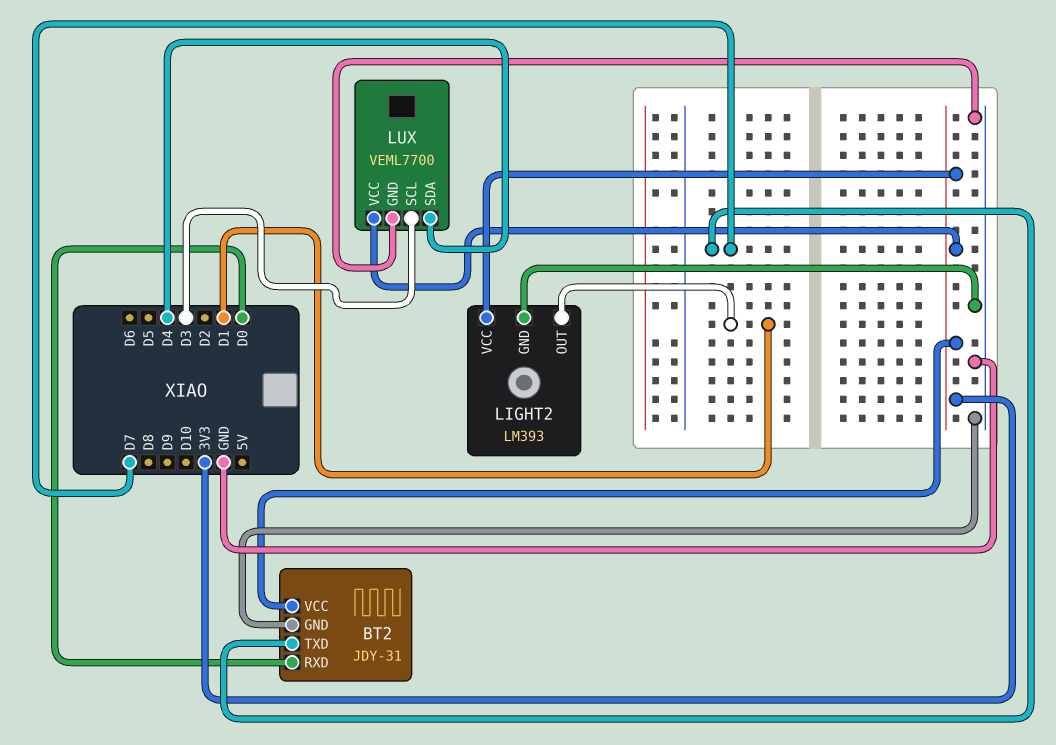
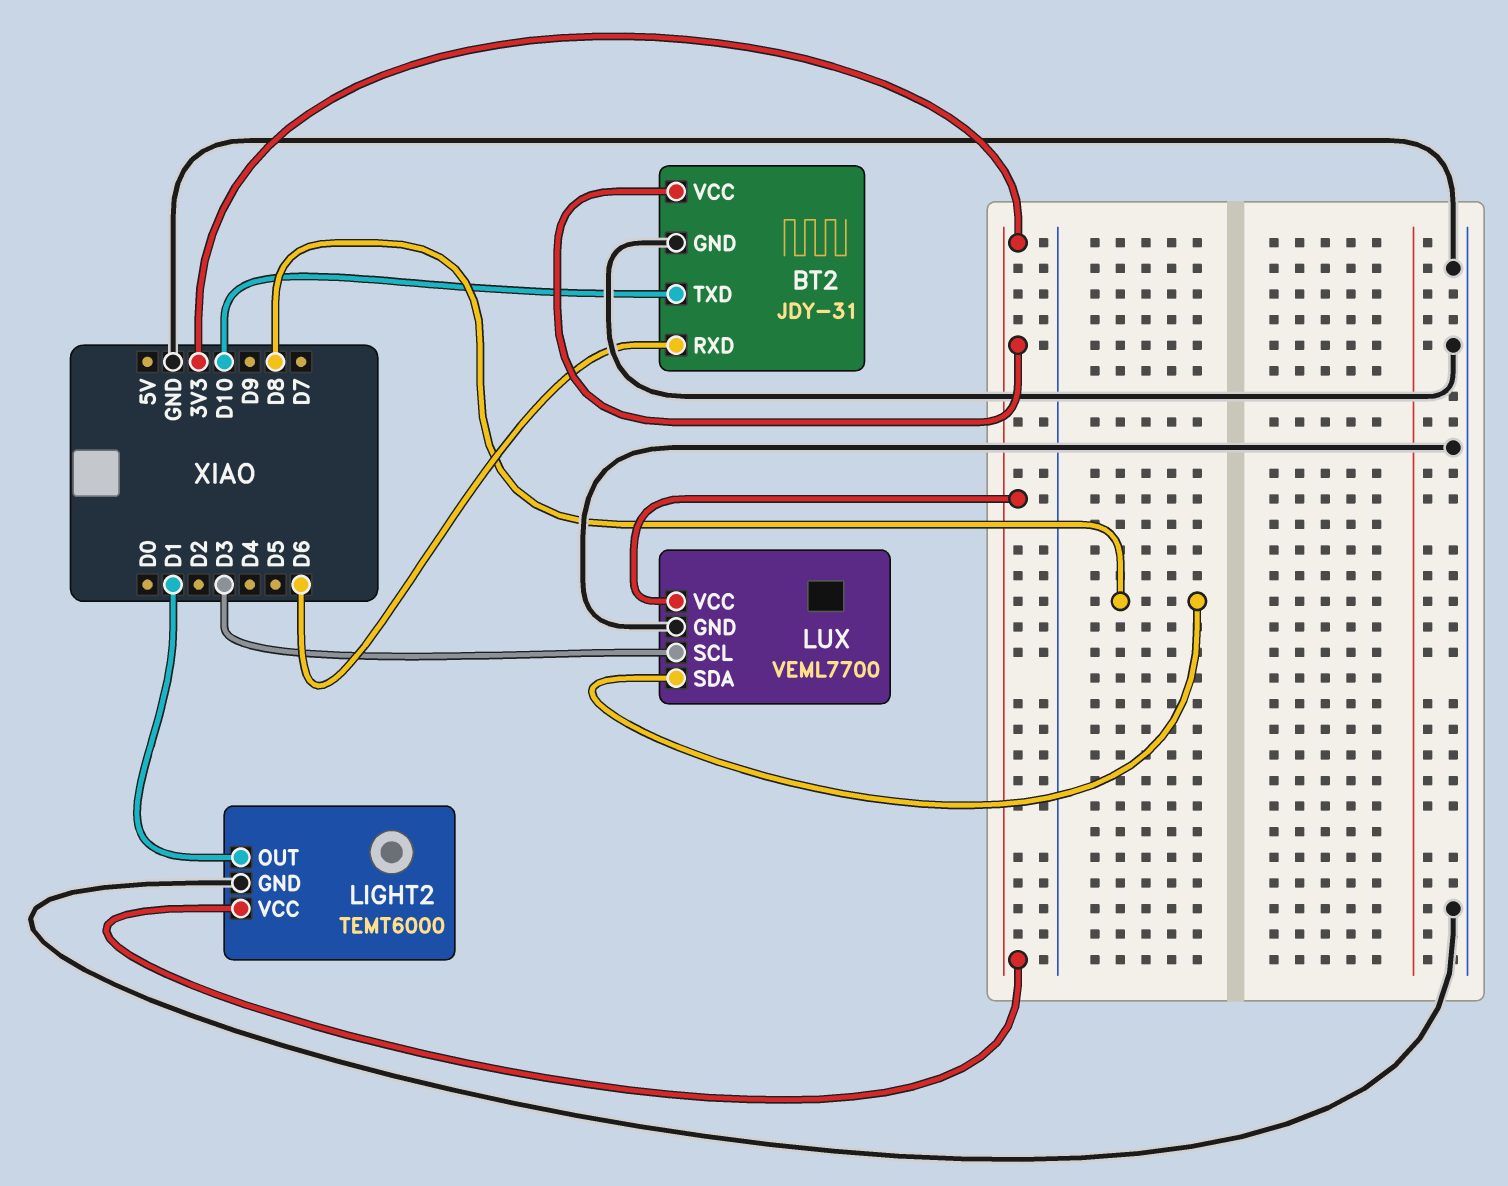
BT2 pin RXD: D0 -> D6
BT2 pin TXD: D7 -> D10
LIGHT2: LM393 -> TEMT6000
LUX pin SDA: D4 -> D8

